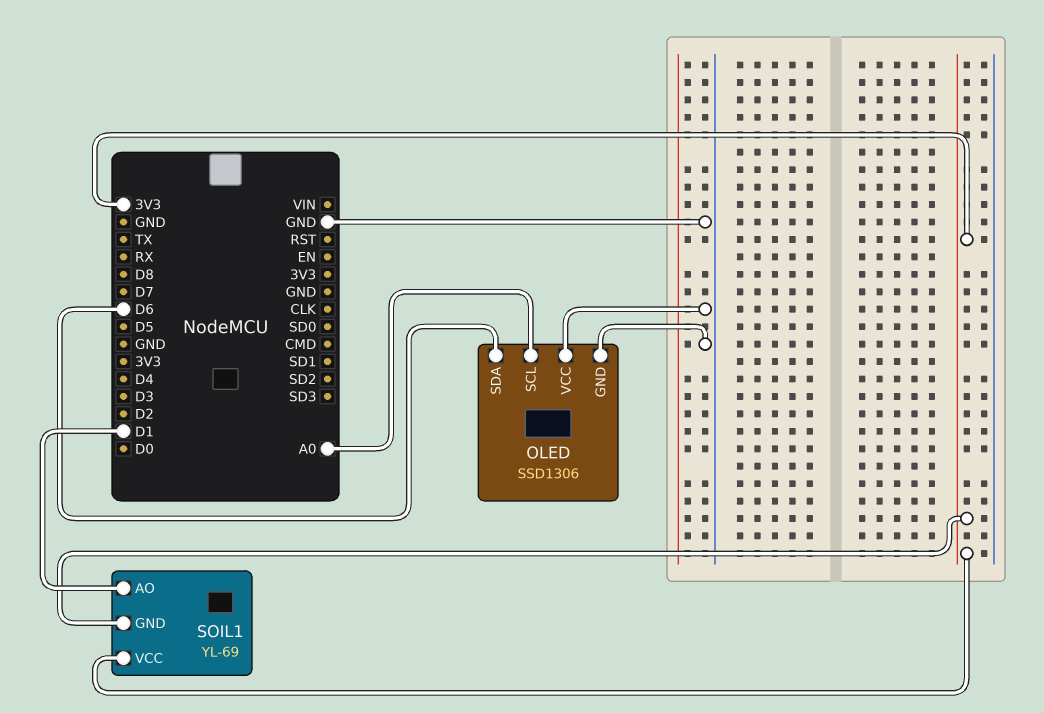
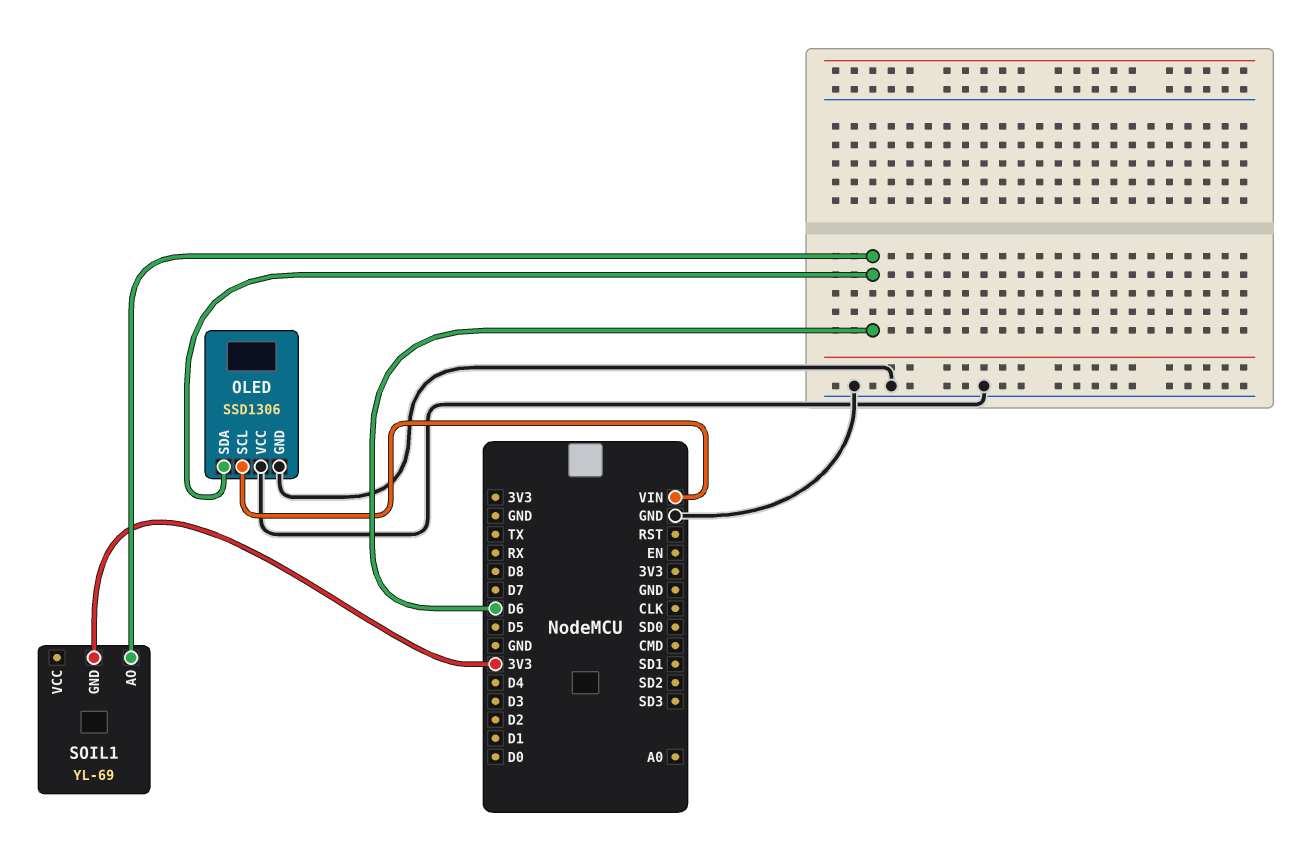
OLED pin SCL: A0 -> VIN
SOIL1 pin AO: D1 -> D6
SOIL1 pin VCC: 3V3 -> none

